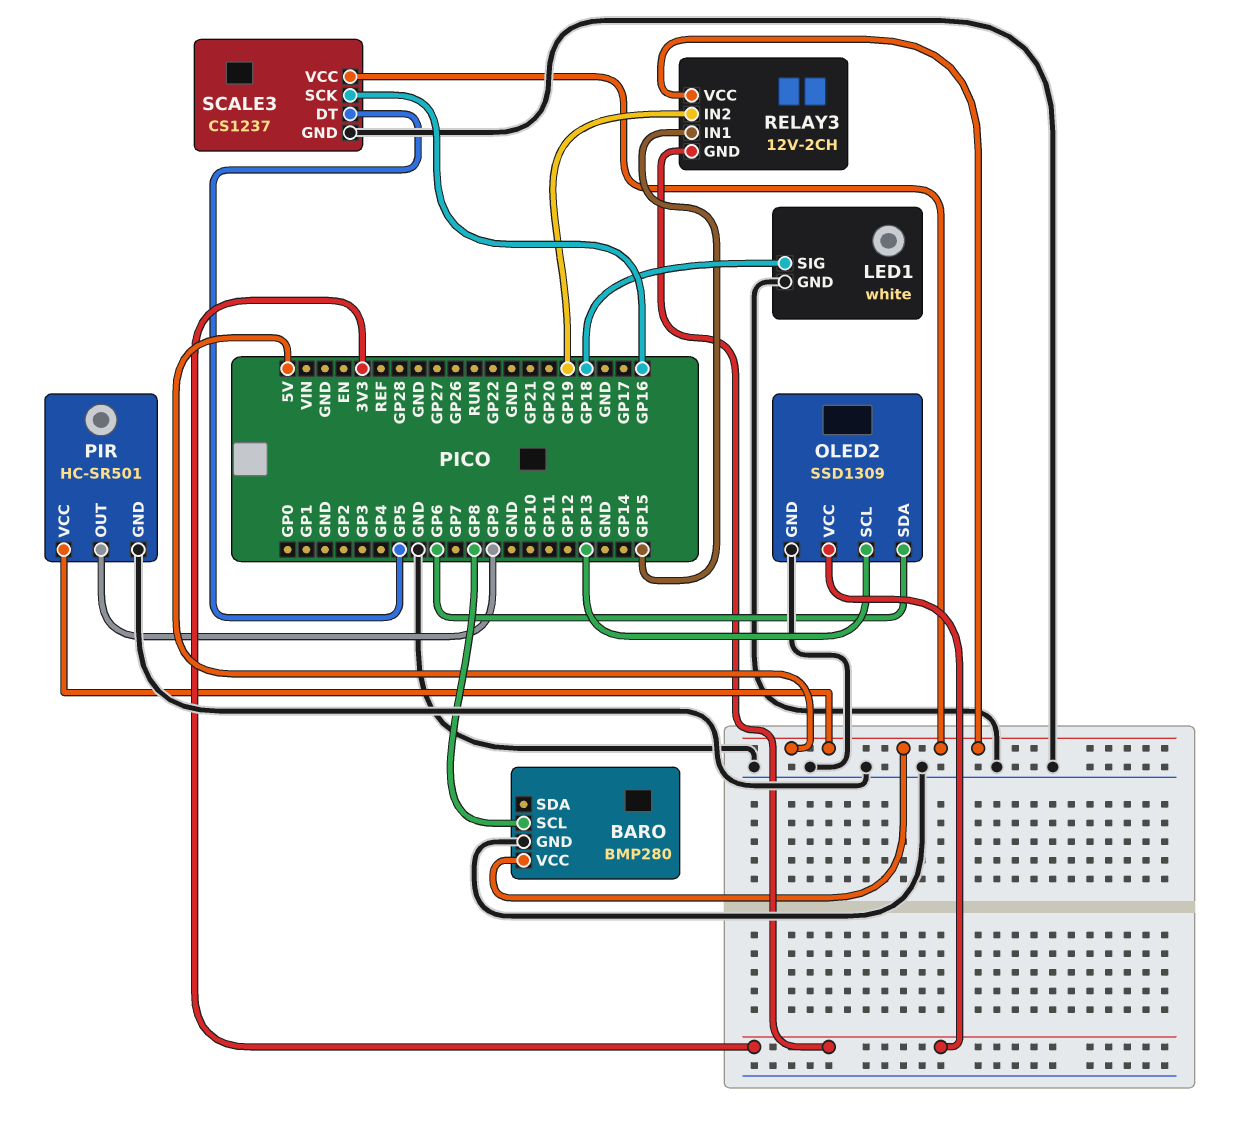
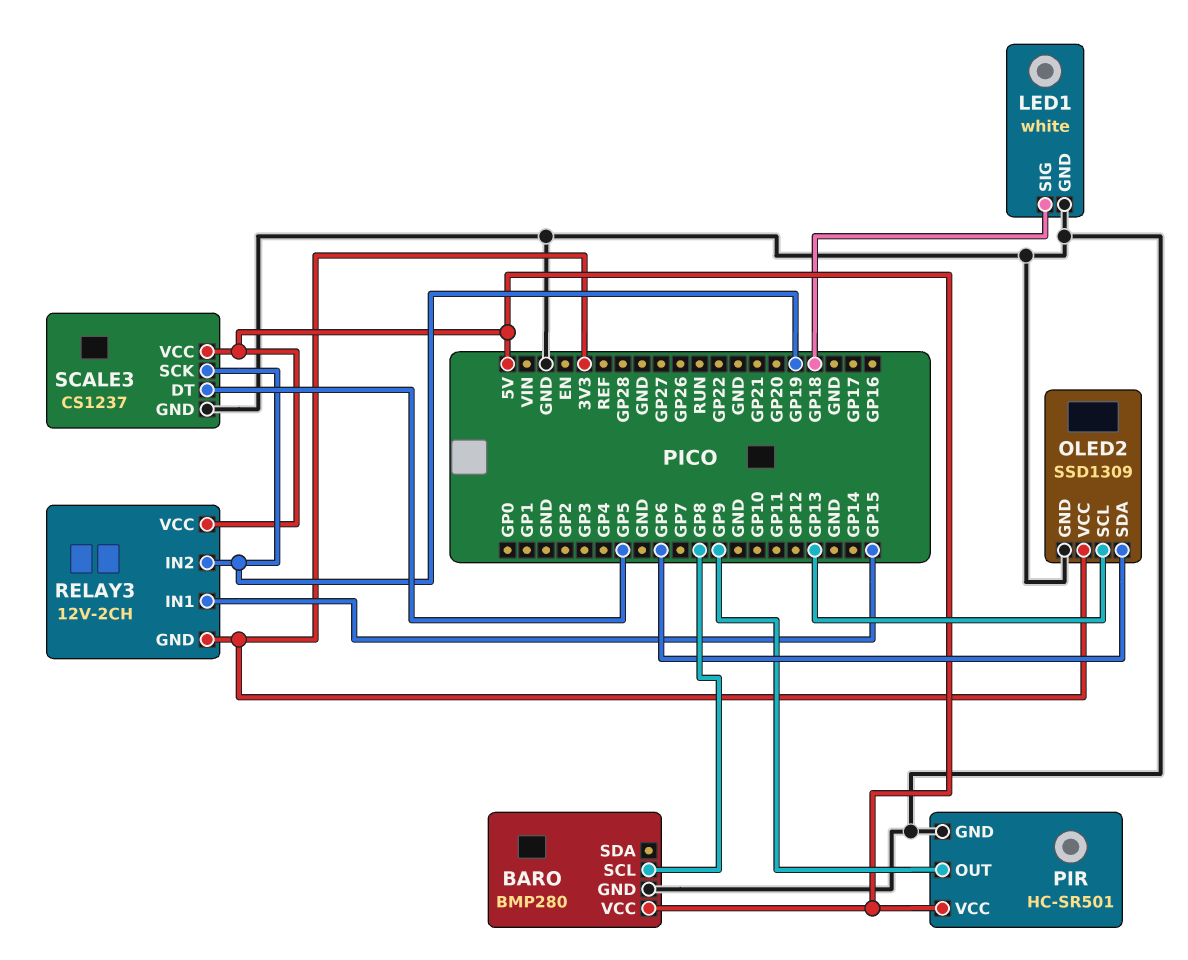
SCALE3 pin SCK: GP16 -> GP19

